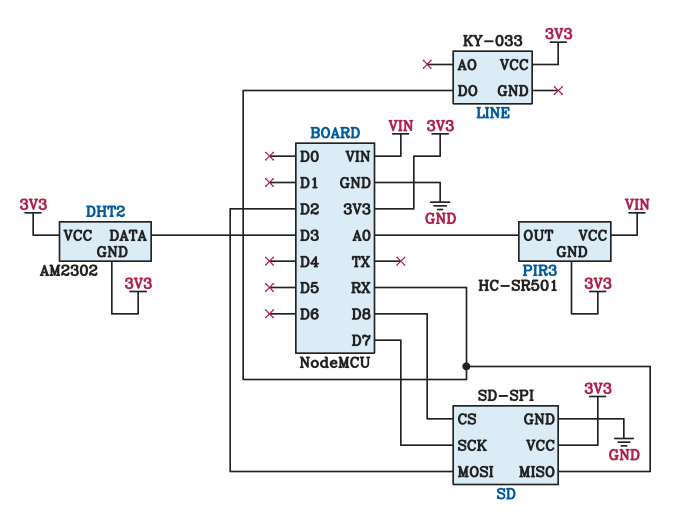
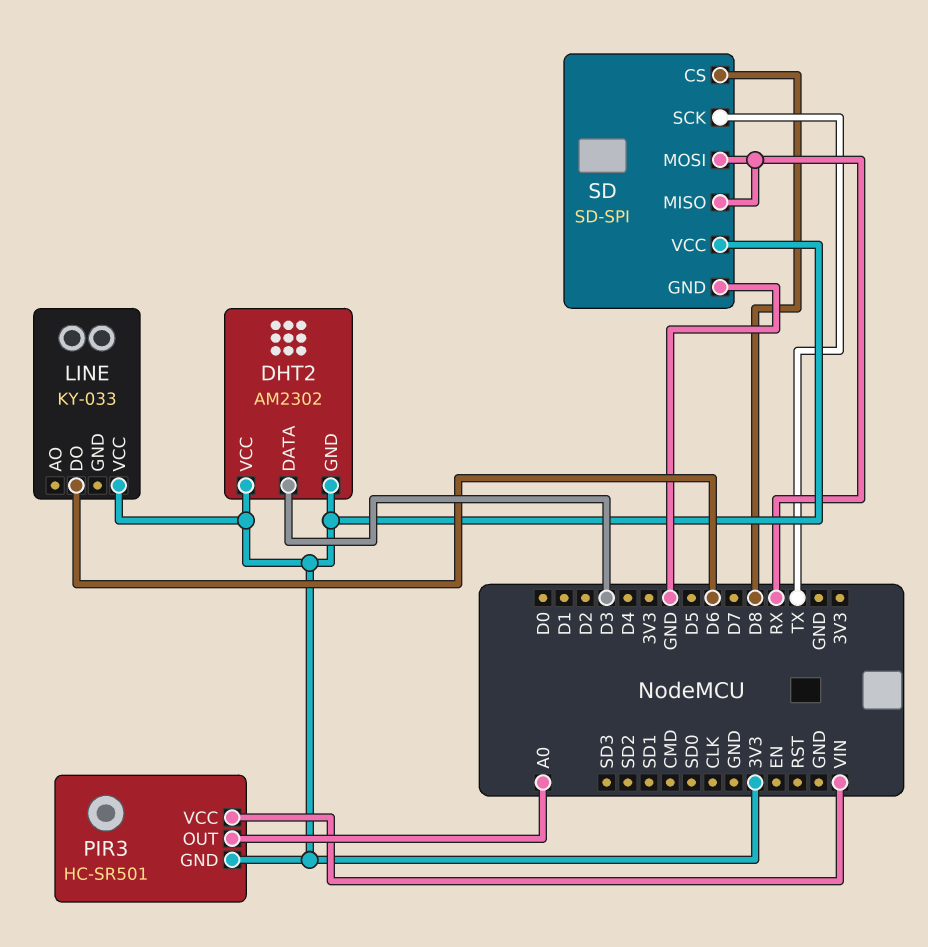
LINE pin DO: RX -> D6
SD pin MOSI: D2 -> RX
SD pin SCK: D7 -> TX

